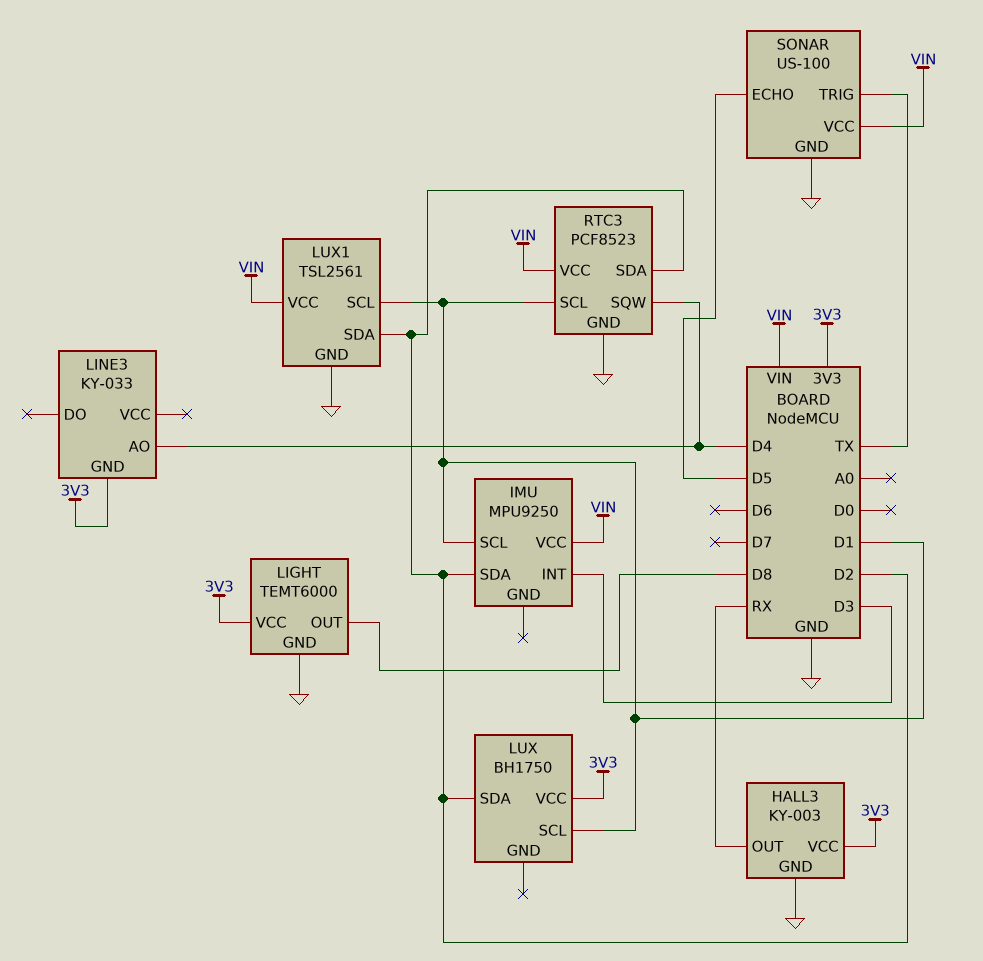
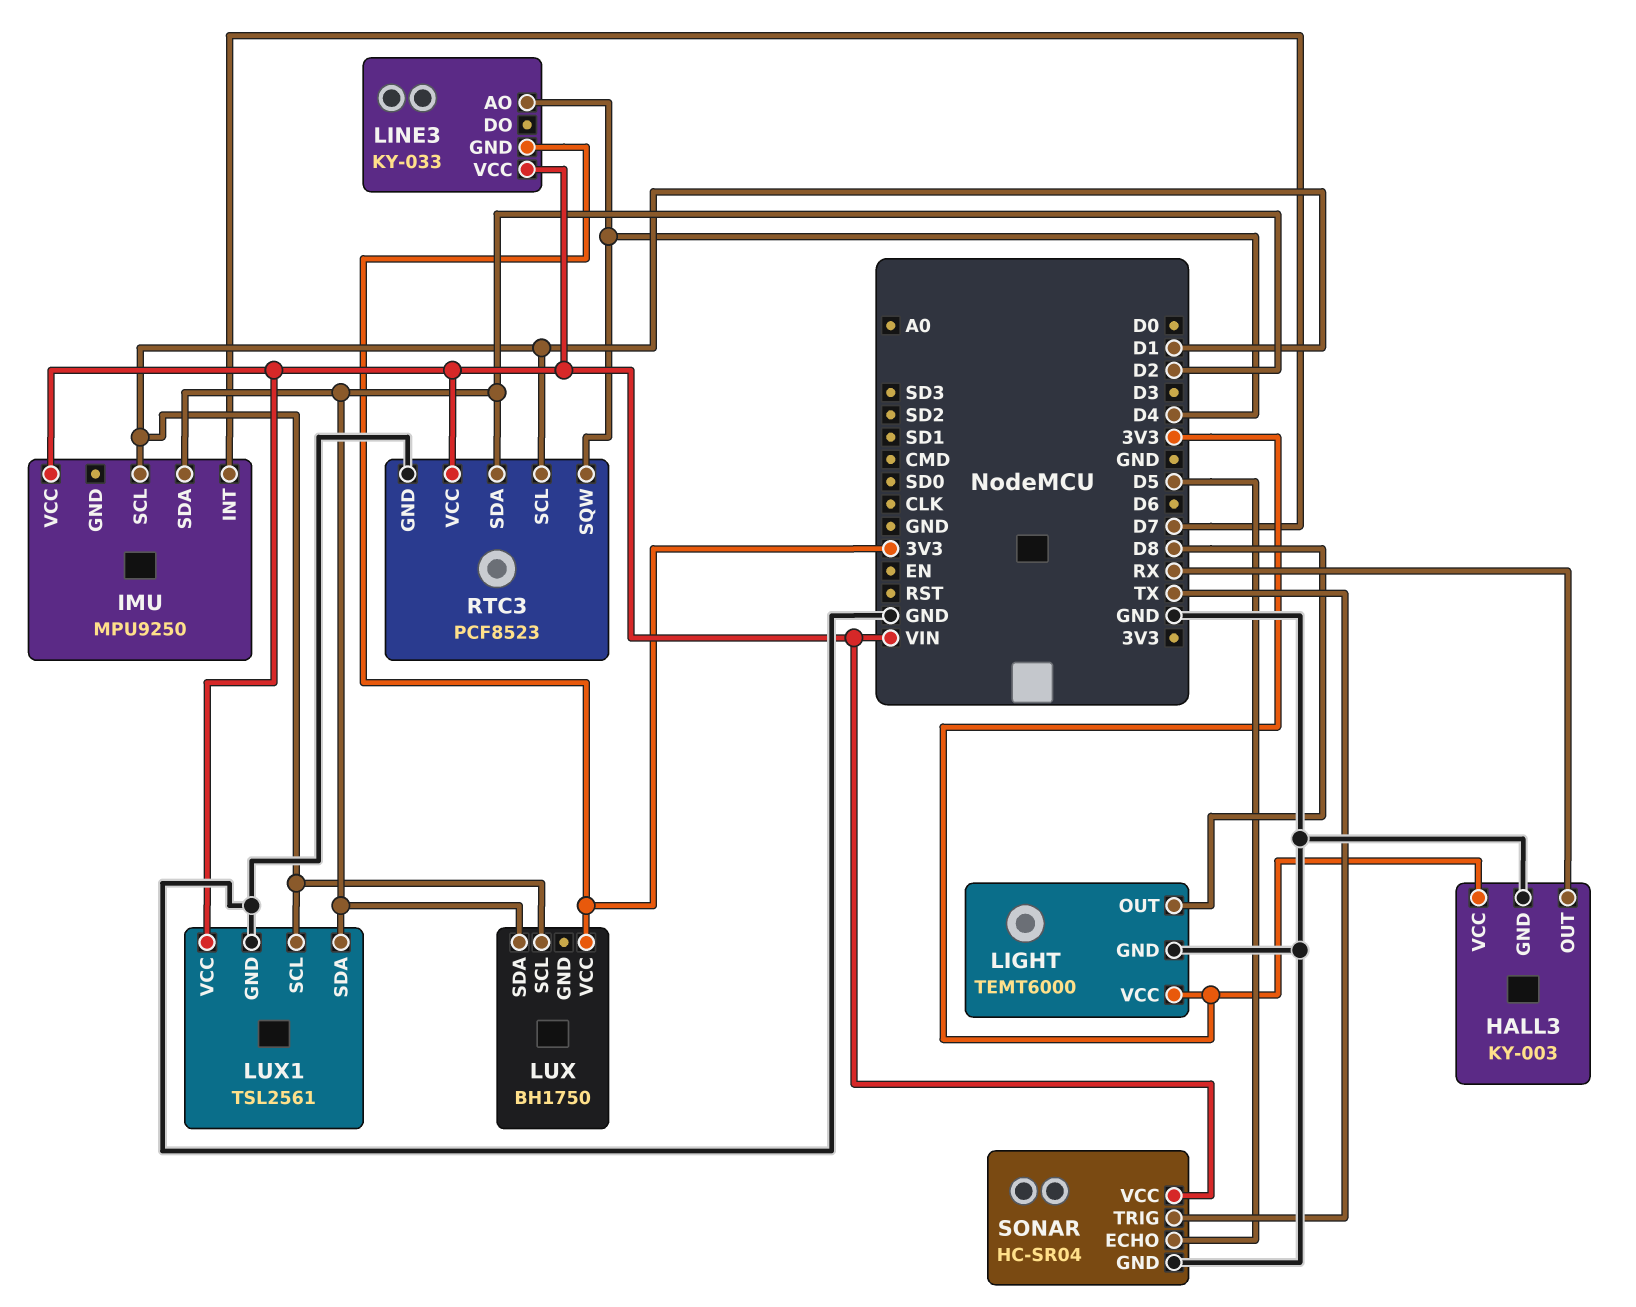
IMU pin INT: D3 -> D7
LINE3 pin VCC: none -> VIN
SONAR: US-100 -> HC-SR04

